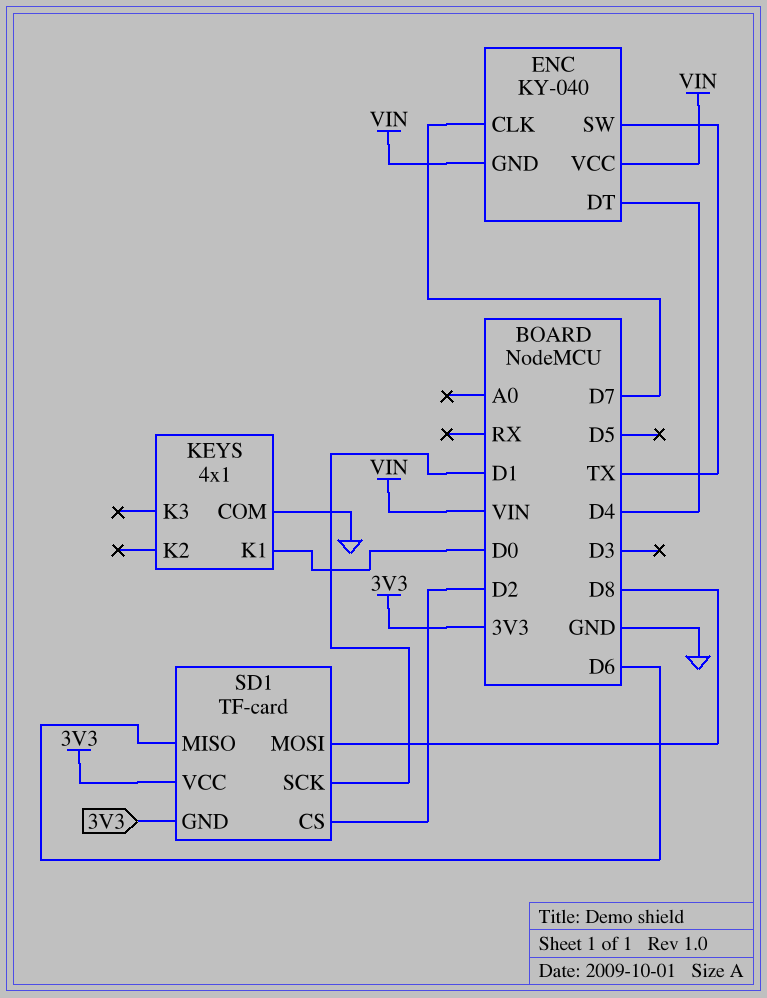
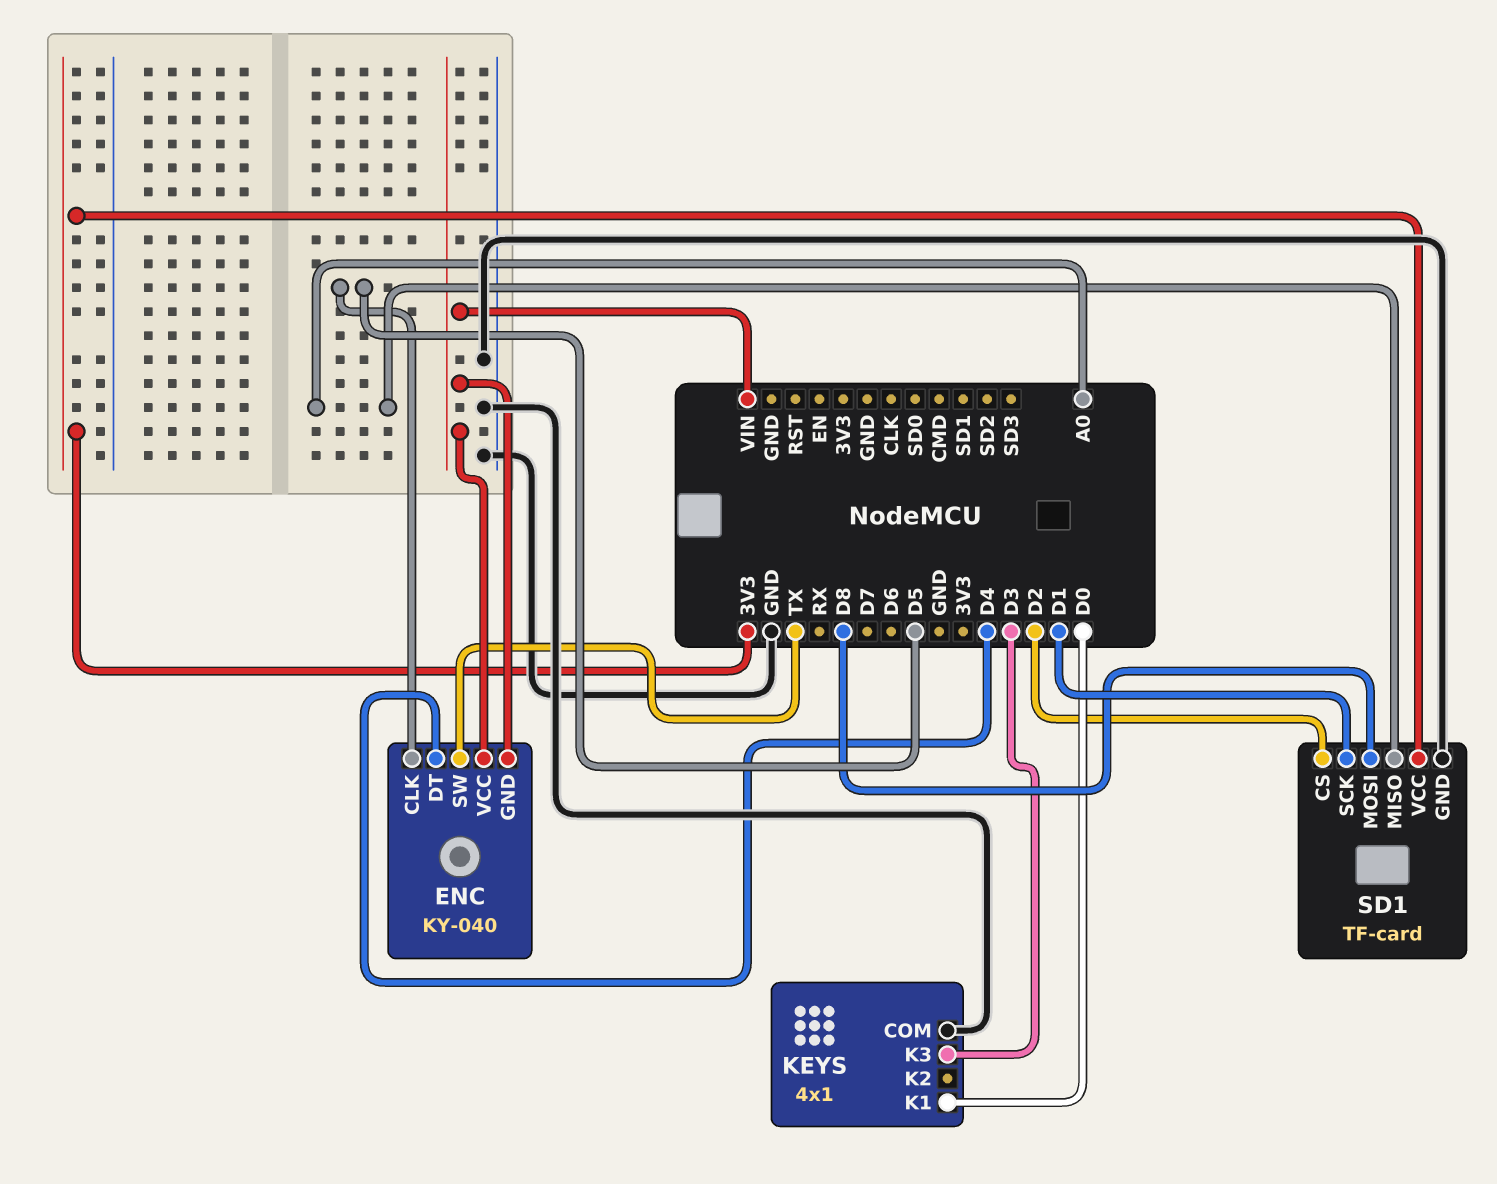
ENC pin CLK: D7 -> D5
KEYS pin K3: none -> D3
SD1 pin GND: 3V3 -> GND
SD1 pin MISO: D6 -> A0

